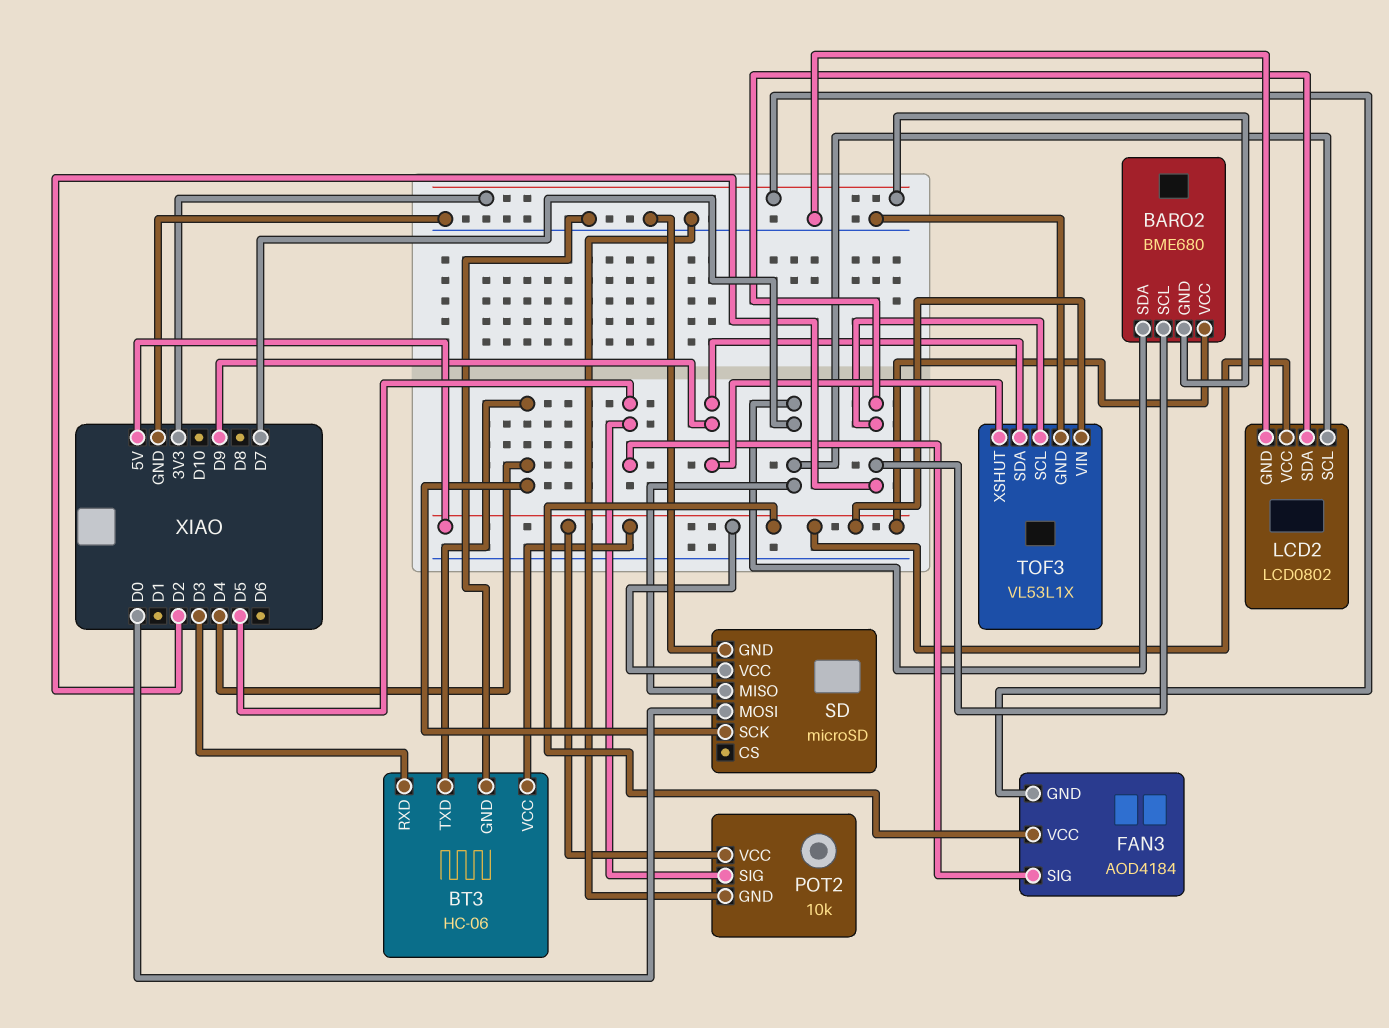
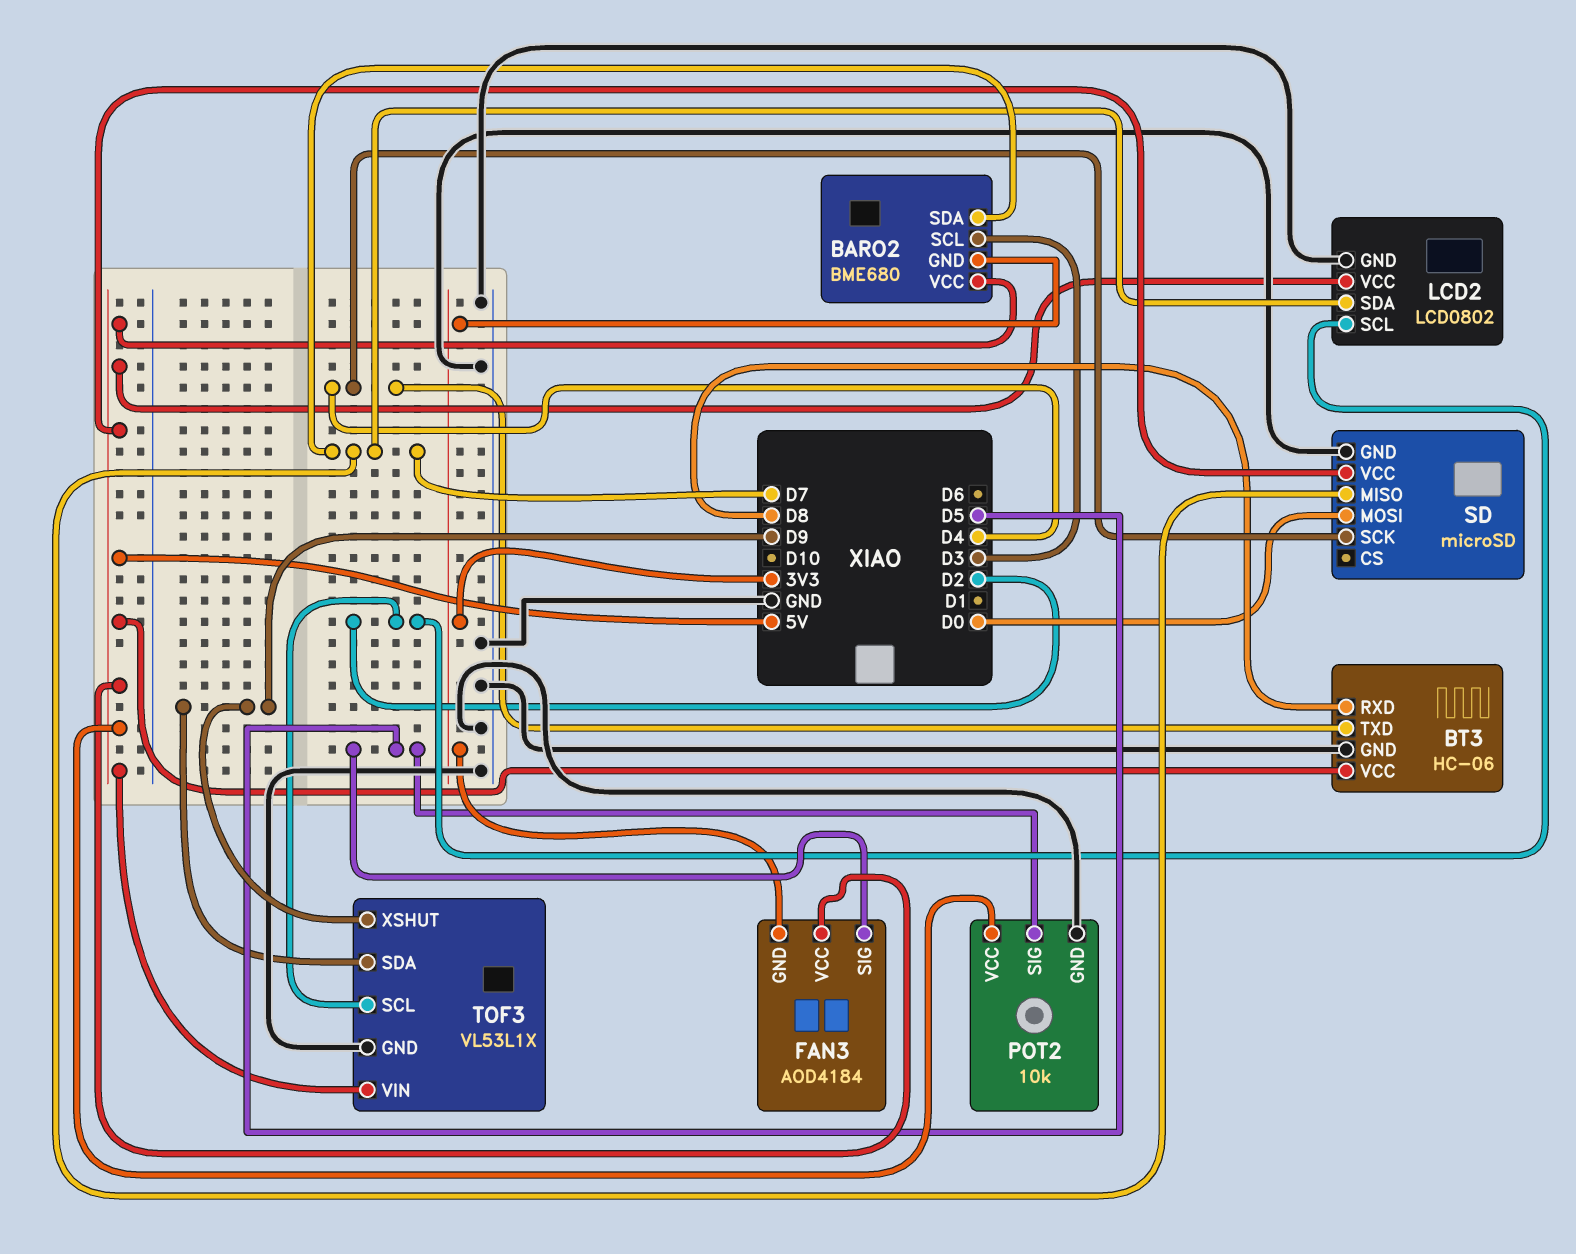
BARO2 pin SCL: D2 -> D3
BT3 pin RXD: D3 -> D8
LCD2 pin SCL: D7 -> D2
LCD2 pin SDA: D2 -> D7

